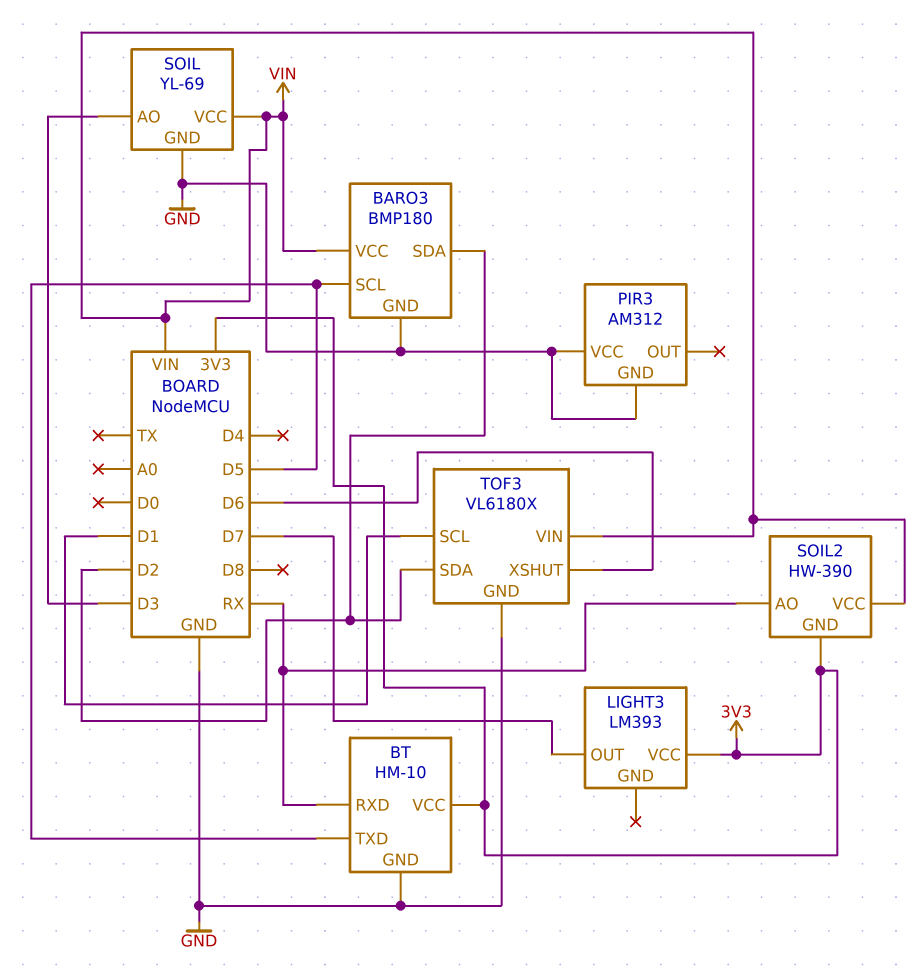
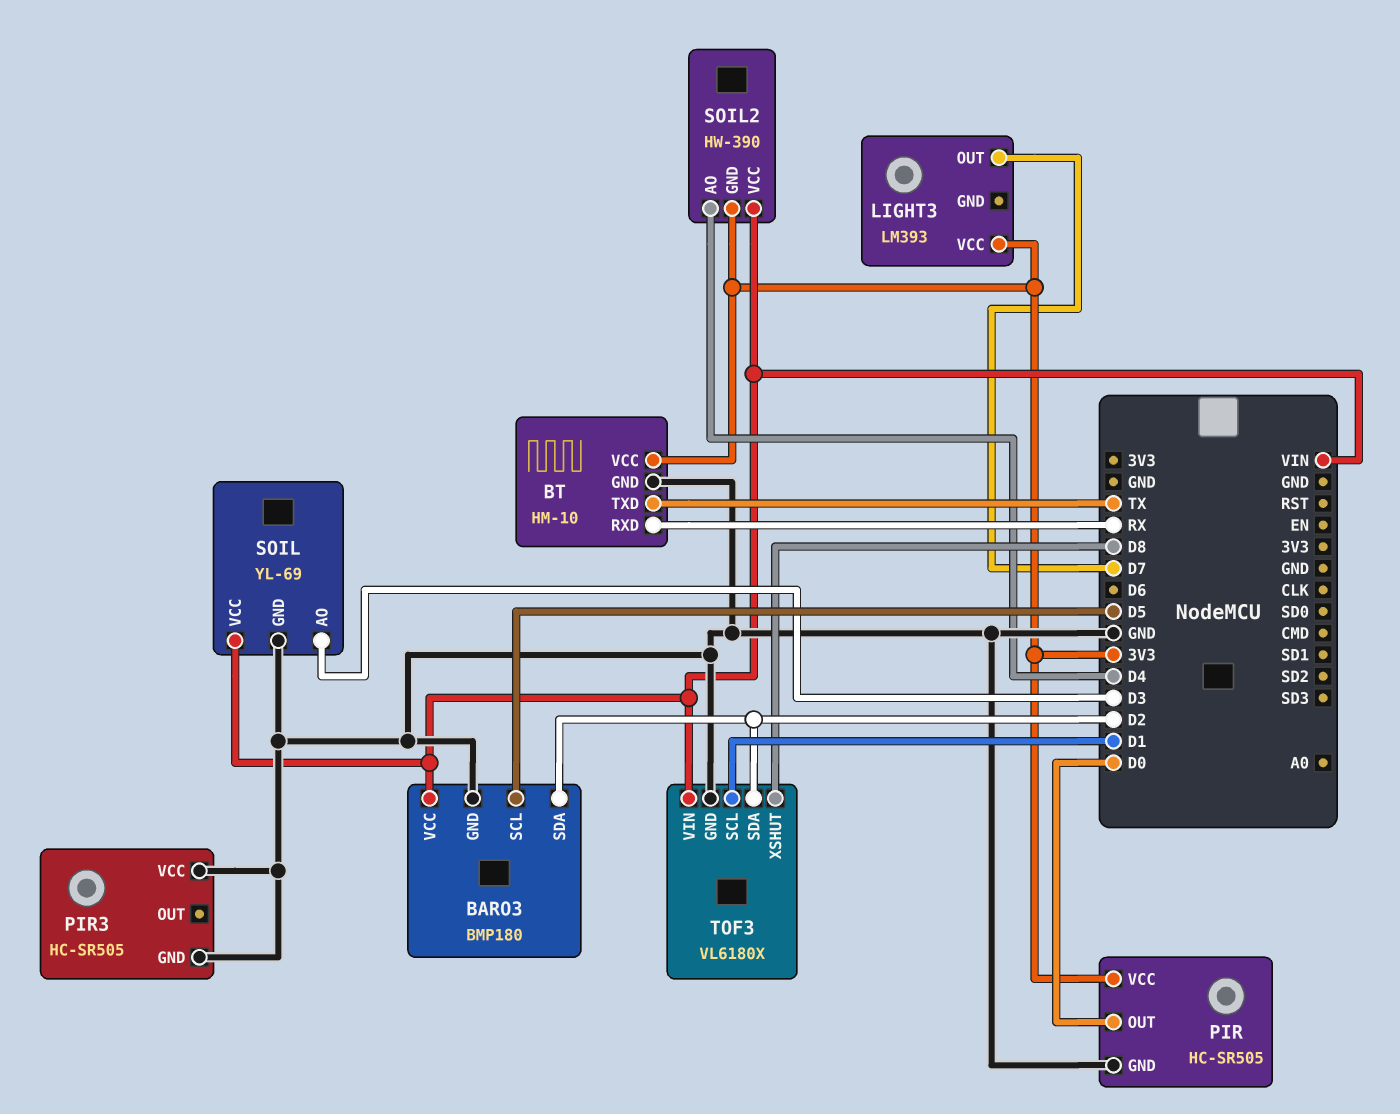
BT pin TXD: D5 -> TX
PIR: none -> HC-SR505
PIR pin GND: none -> GND
PIR pin OUT: none -> D0
PIR pin VCC: none -> 3V3
PIR3: AM312 -> HC-SR505
SOIL2 pin AO: RX -> D4
TOF3 pin XSHUT: D6 -> D8

